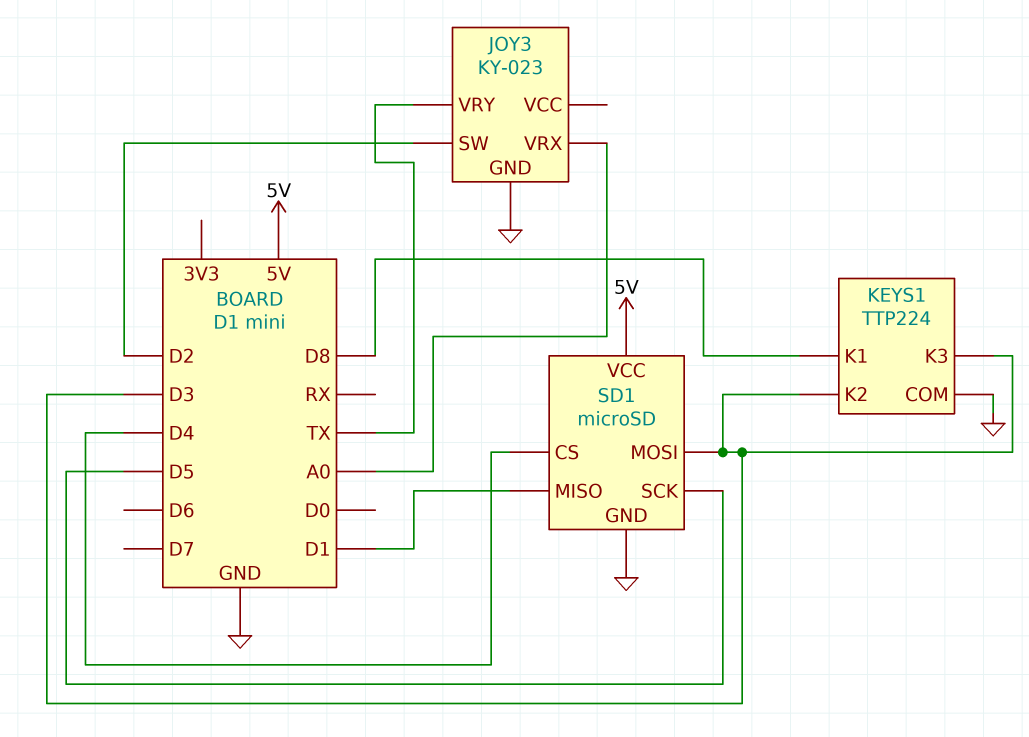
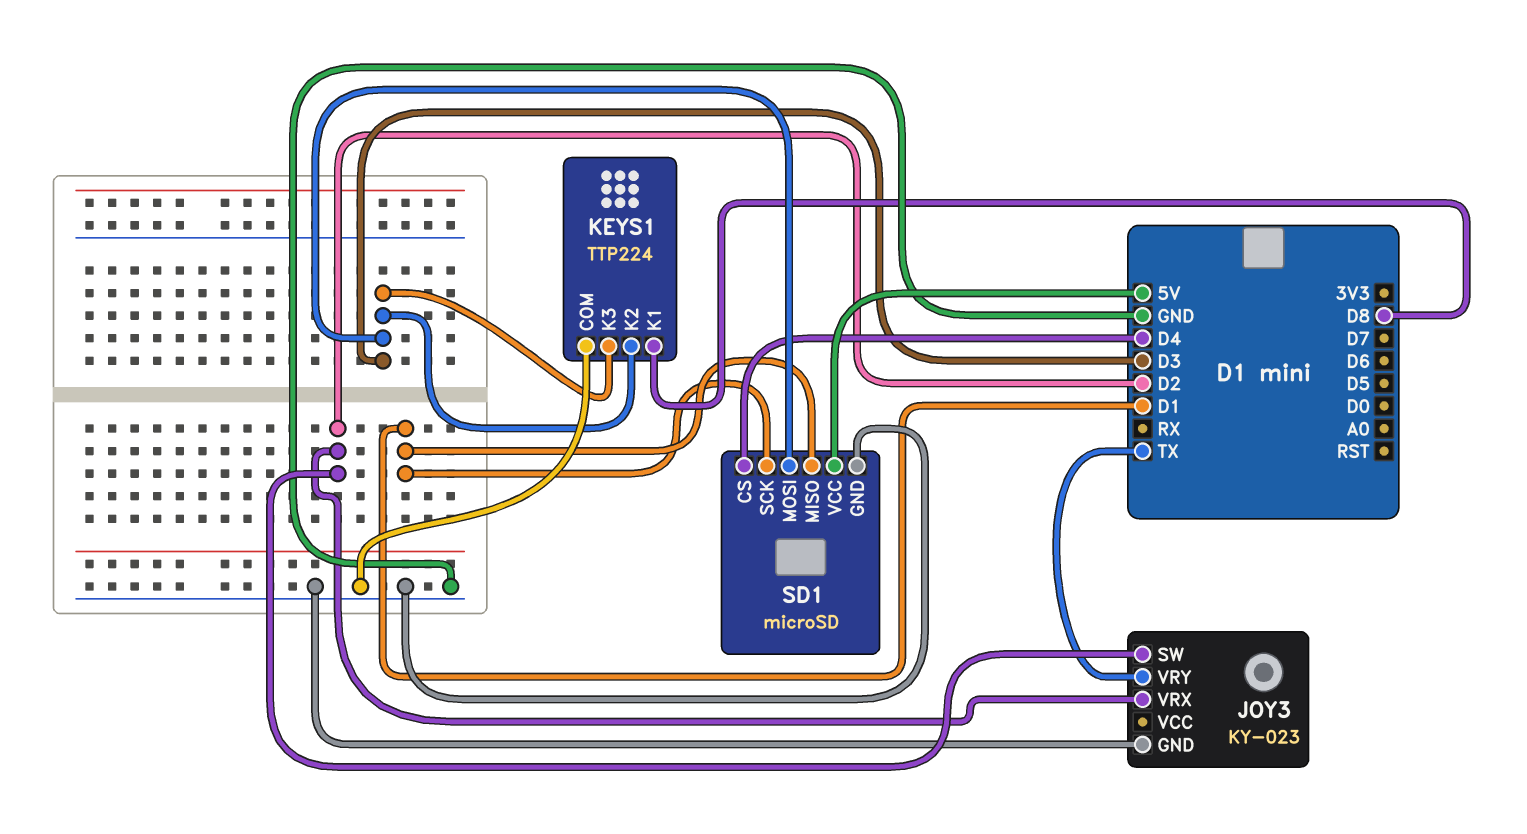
JOY3 pin VRX: A0 -> D2
SD1 pin SCK: D5 -> D1

